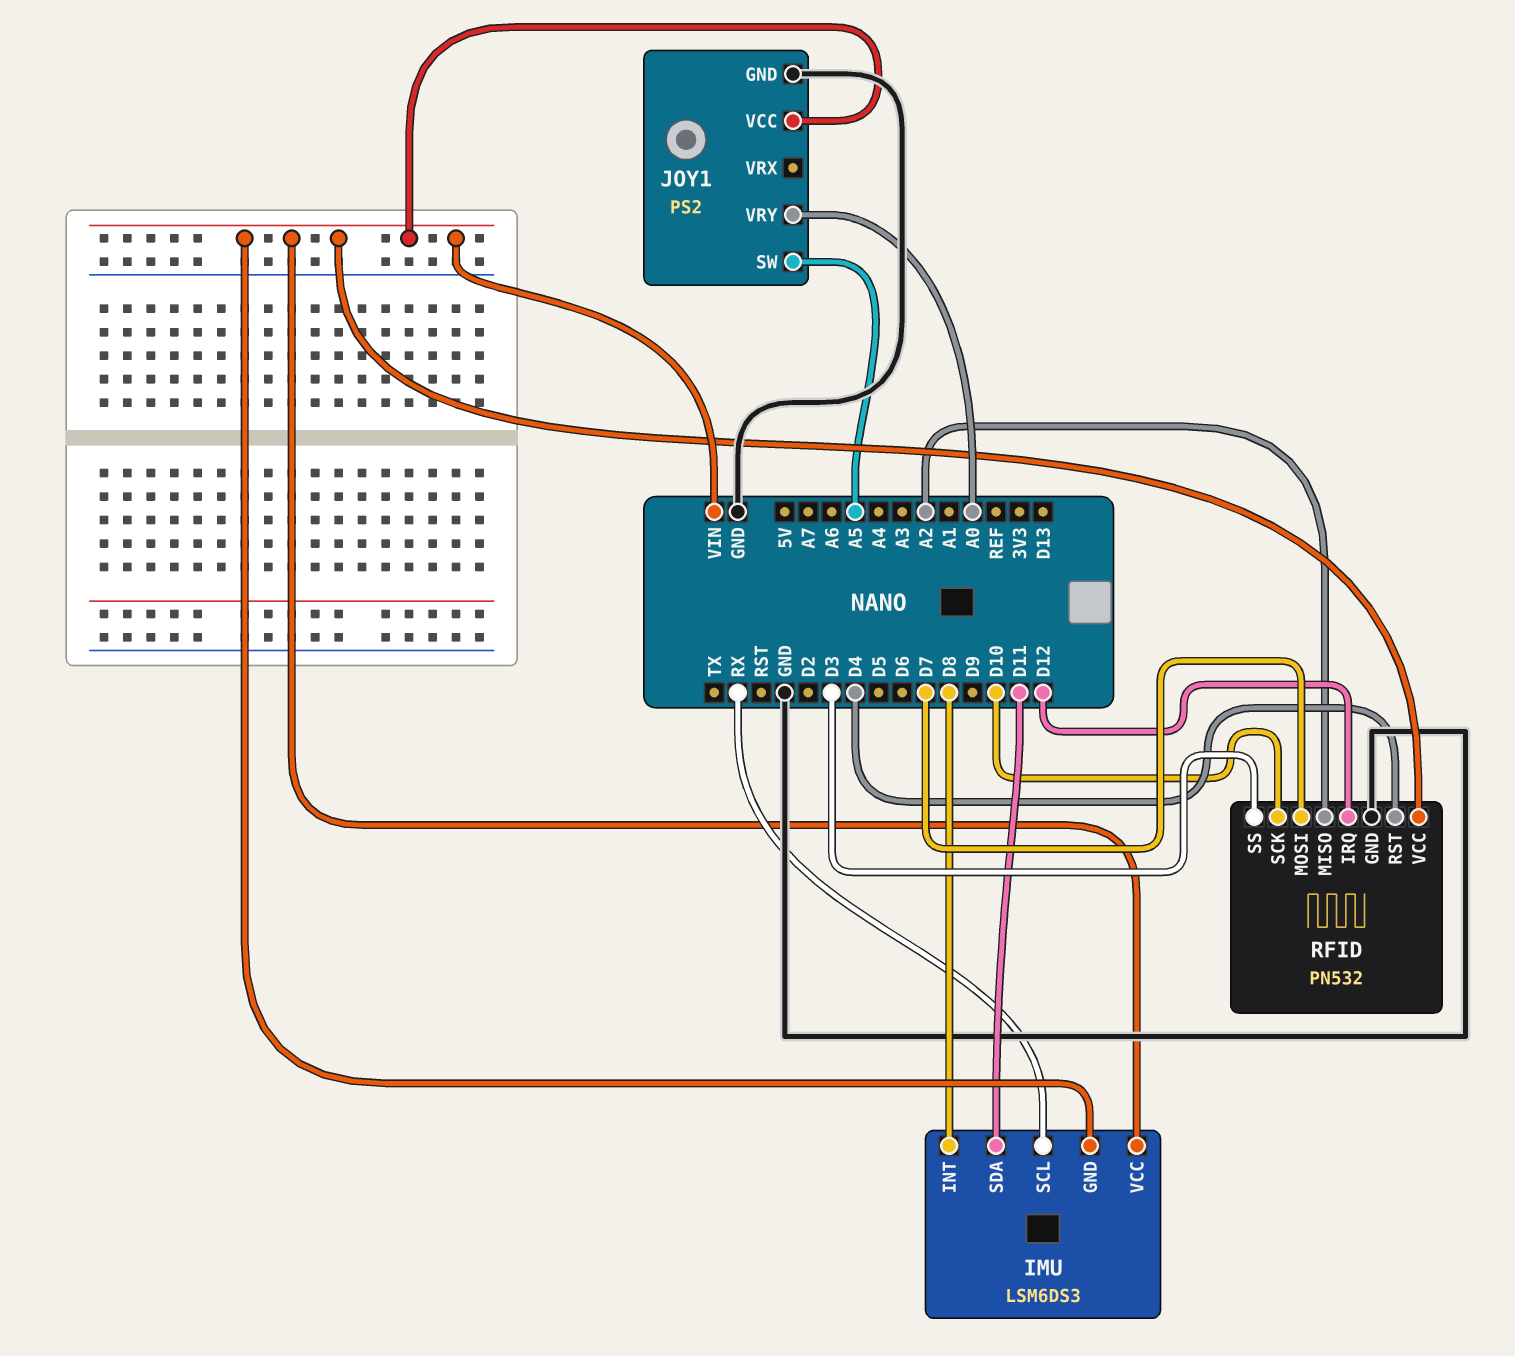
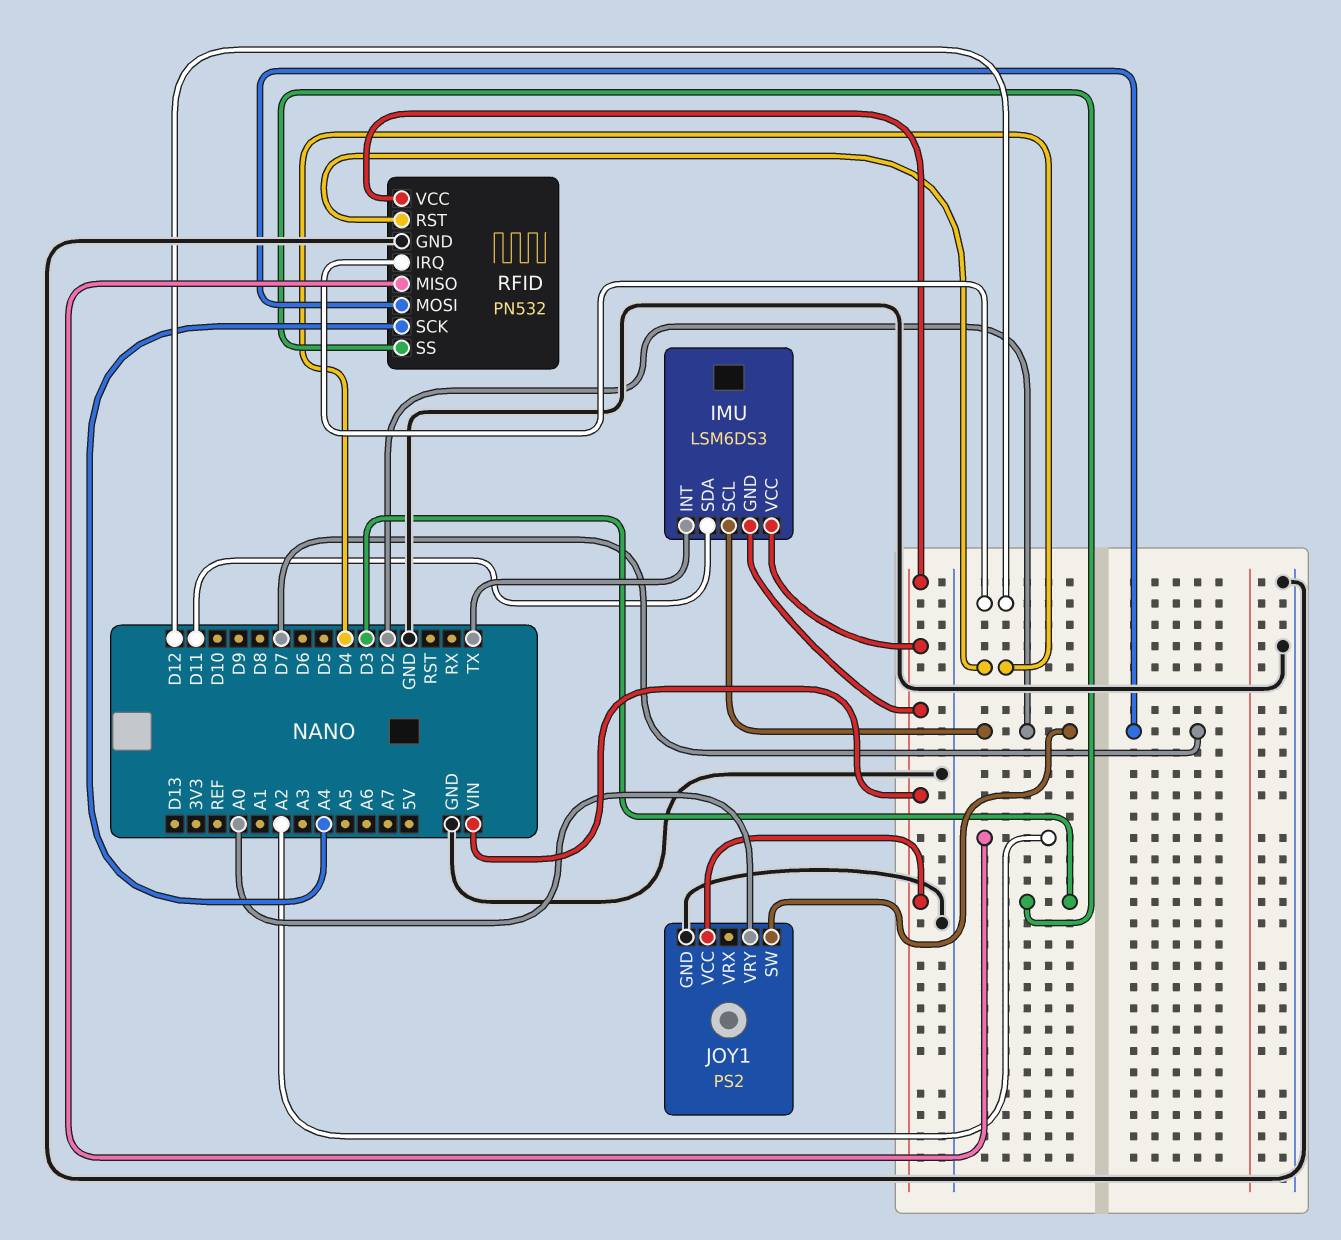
IMU pin INT: D8 -> TX
IMU pin SCL: RX -> D2
JOY1 pin SW: A5 -> D2
RFID pin SCK: D10 -> A4

